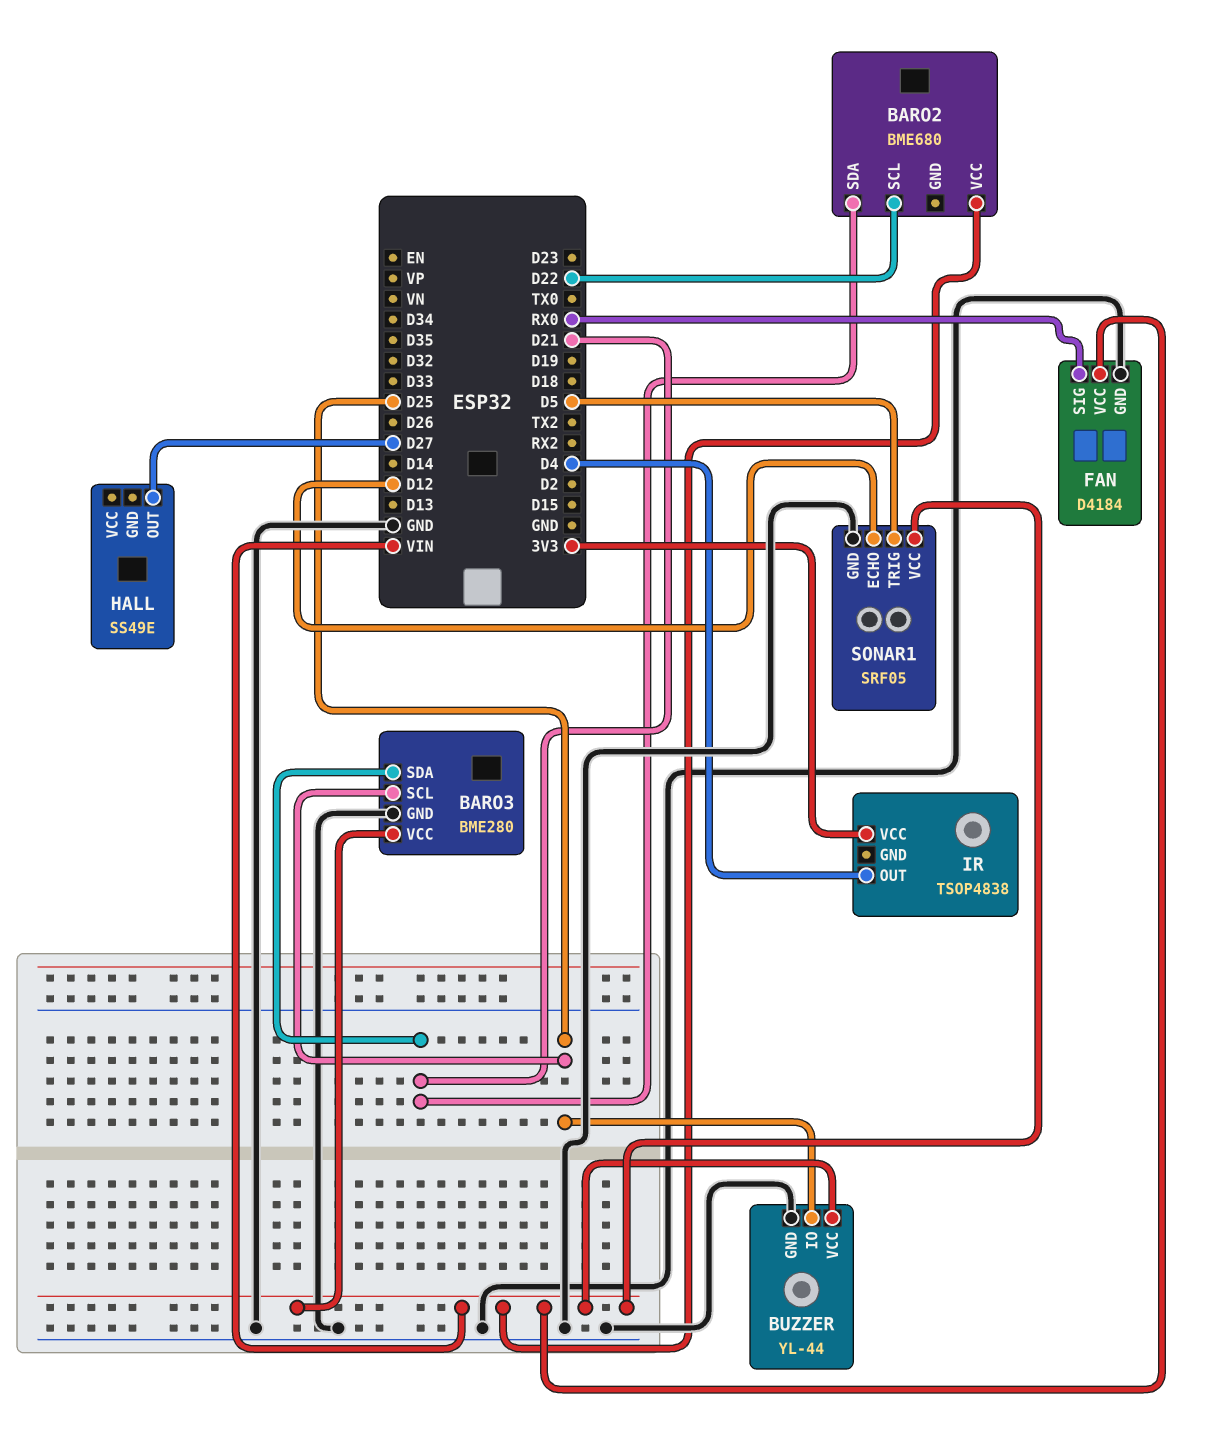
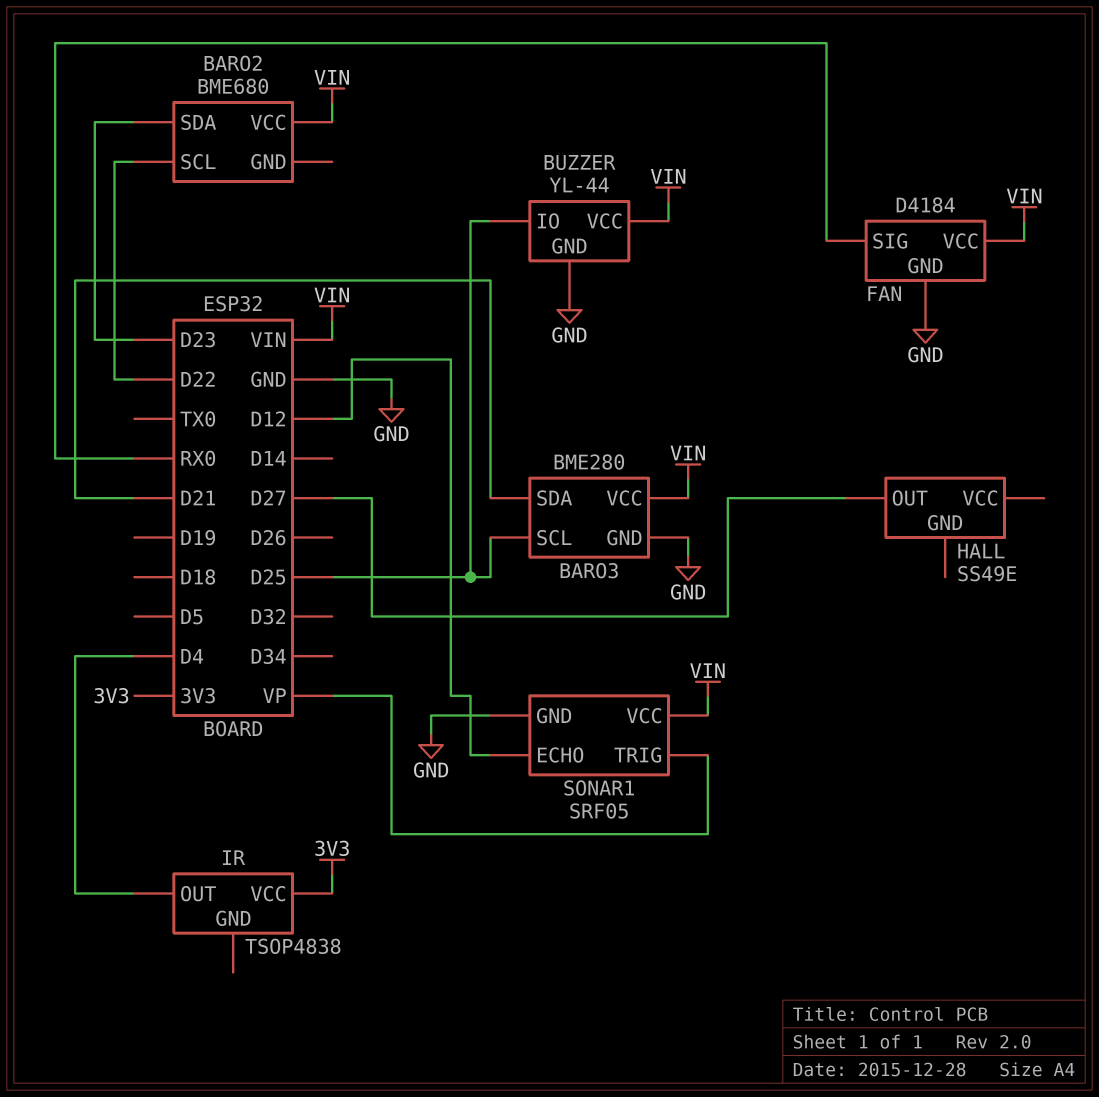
BARO2 pin SDA: D21 -> D23
SONAR1 pin TRIG: D5 -> VP

